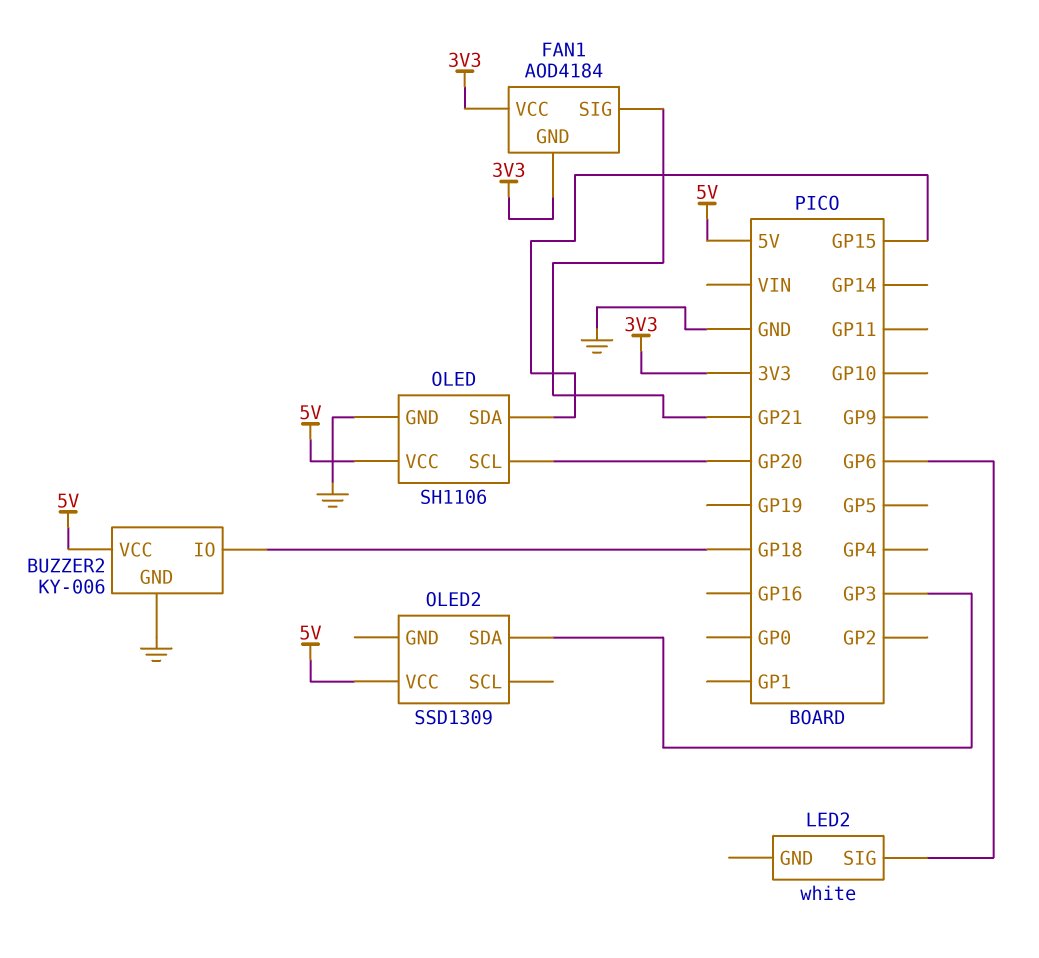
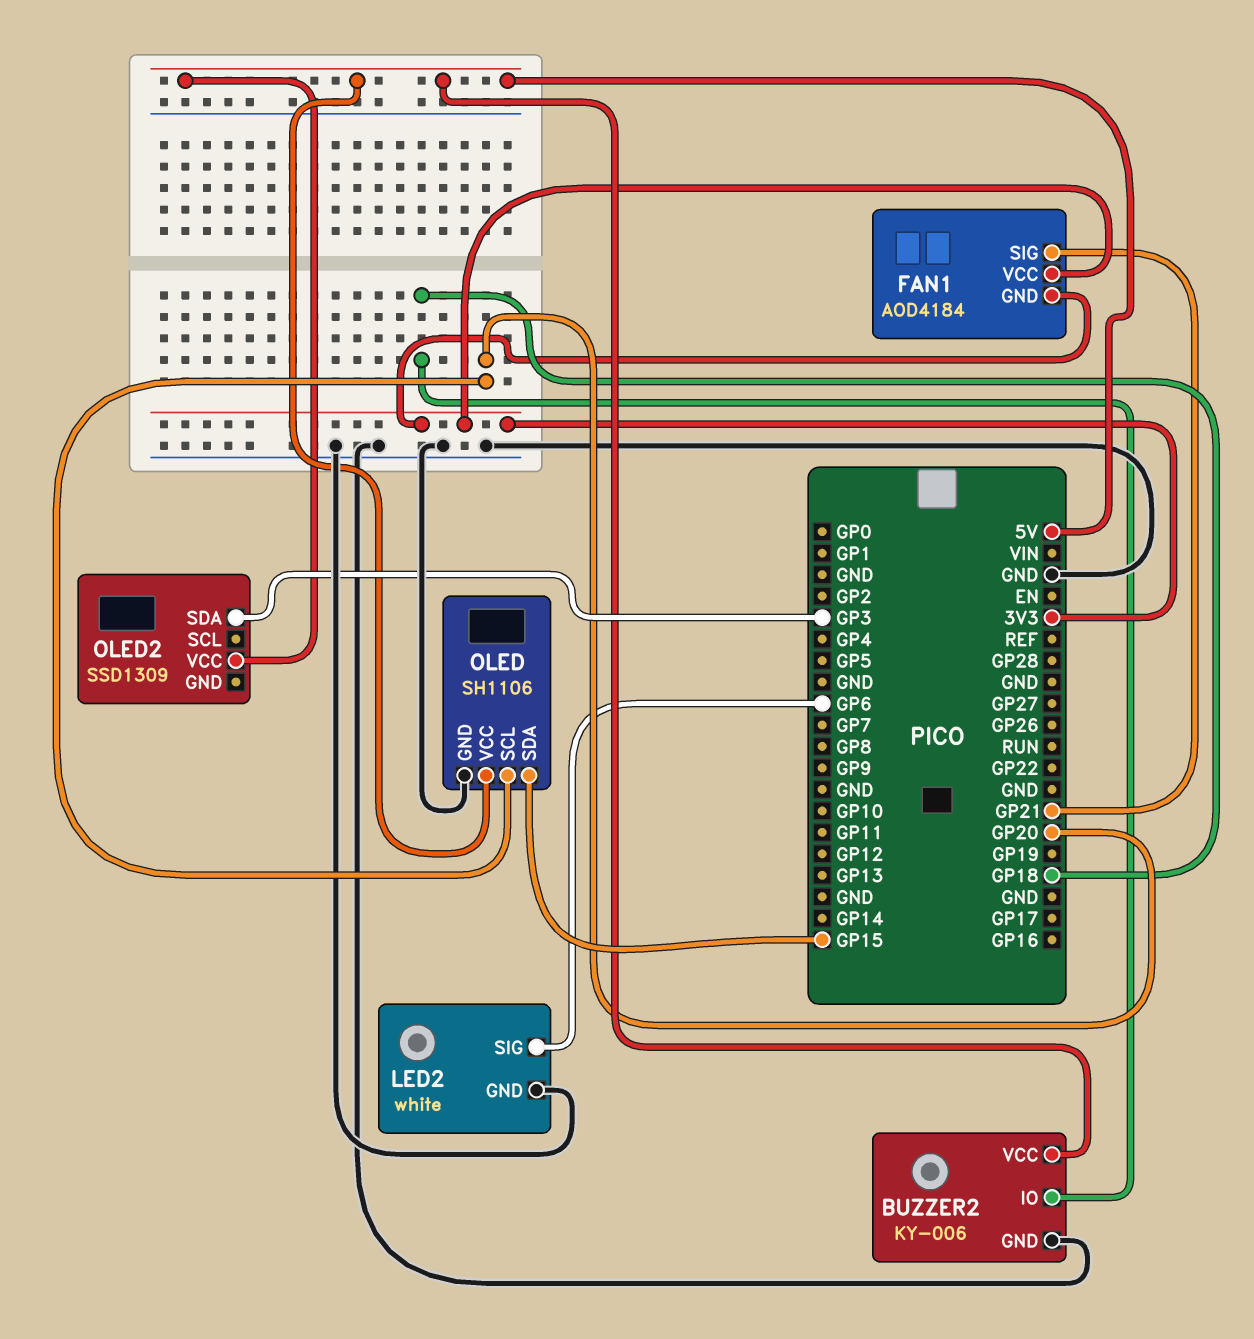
LED2 pin GND: none -> GND

